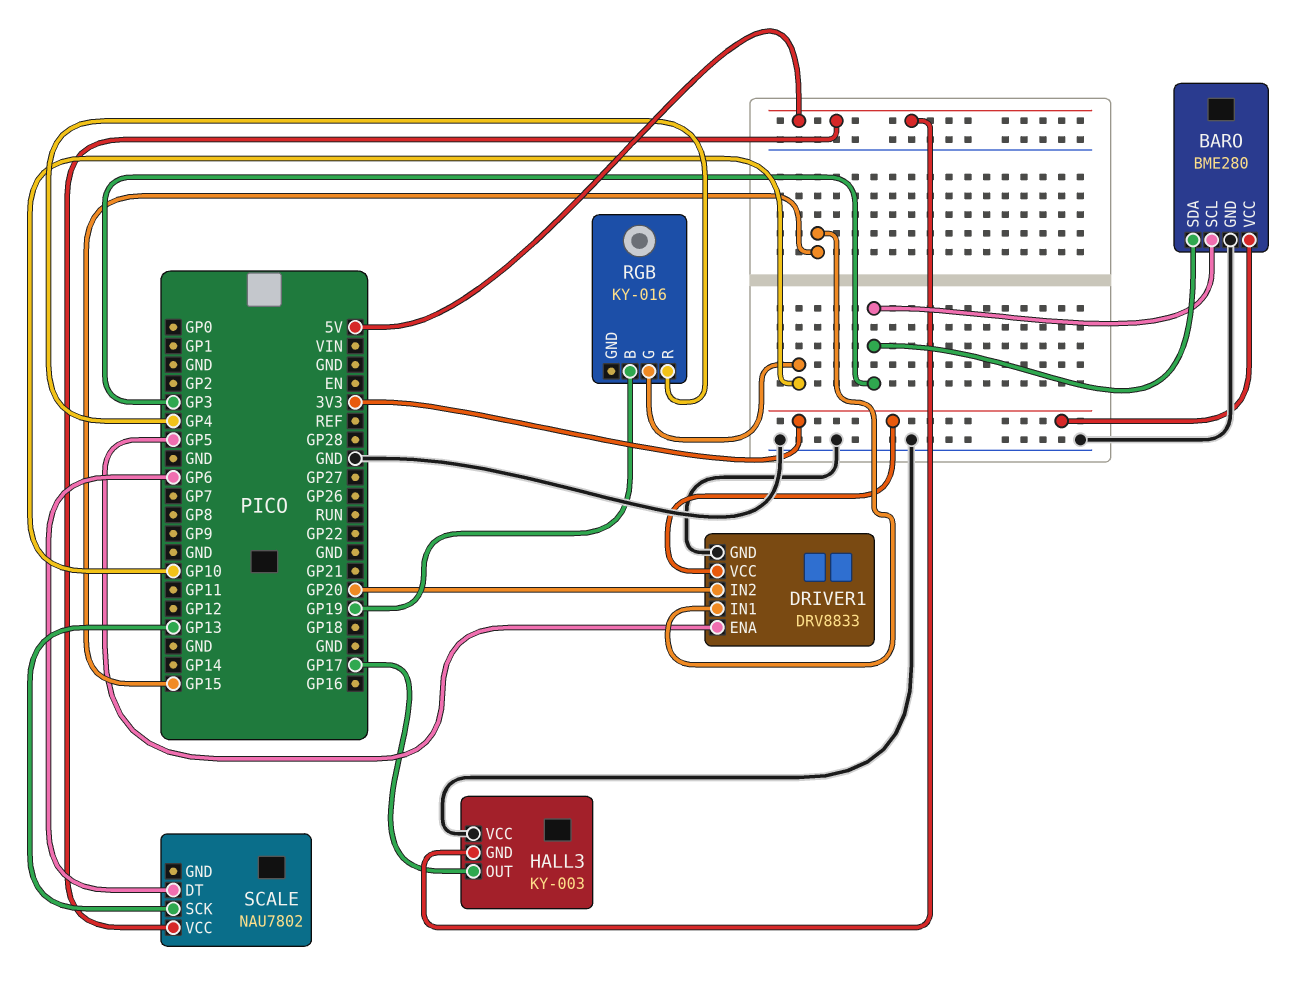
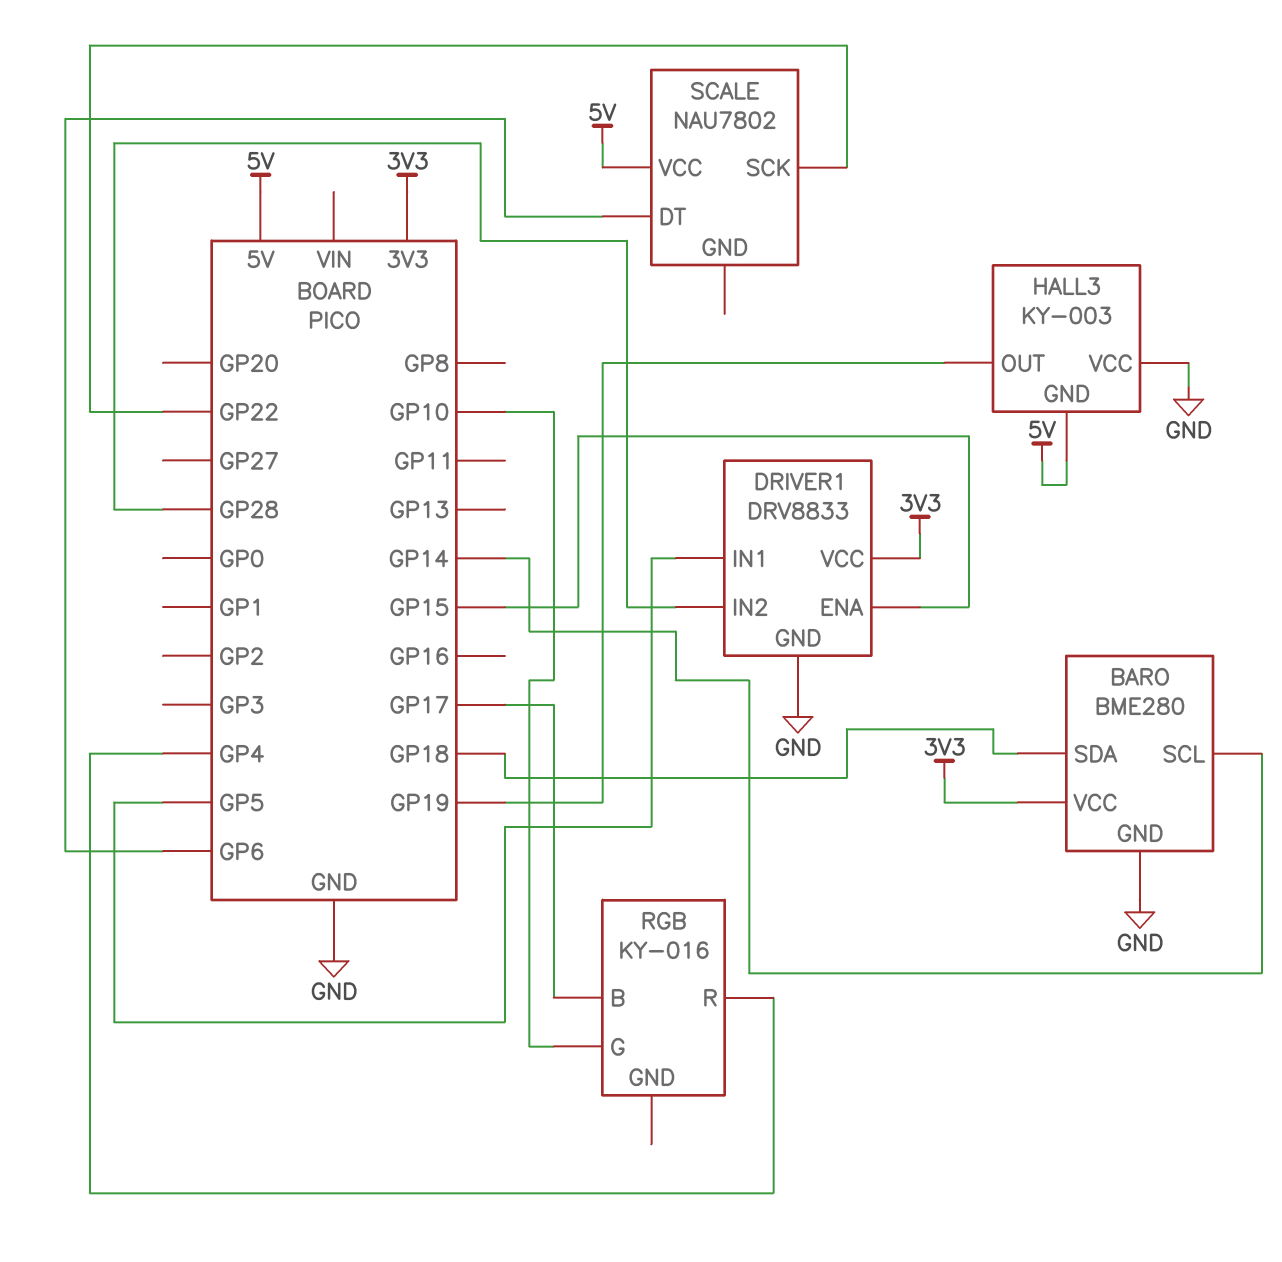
BARO pin SCL: GP3 -> GP14
BARO pin SDA: GP3 -> GP18
DRIVER1 pin ENA: GP5 -> GP15
DRIVER1 pin IN1: GP15 -> GP5
DRIVER1 pin IN2: GP20 -> GP28
HALL3 pin OUT: GP17 -> GP19
RGB pin B: GP19 -> GP17
SCALE pin SCK: GP13 -> GP22

